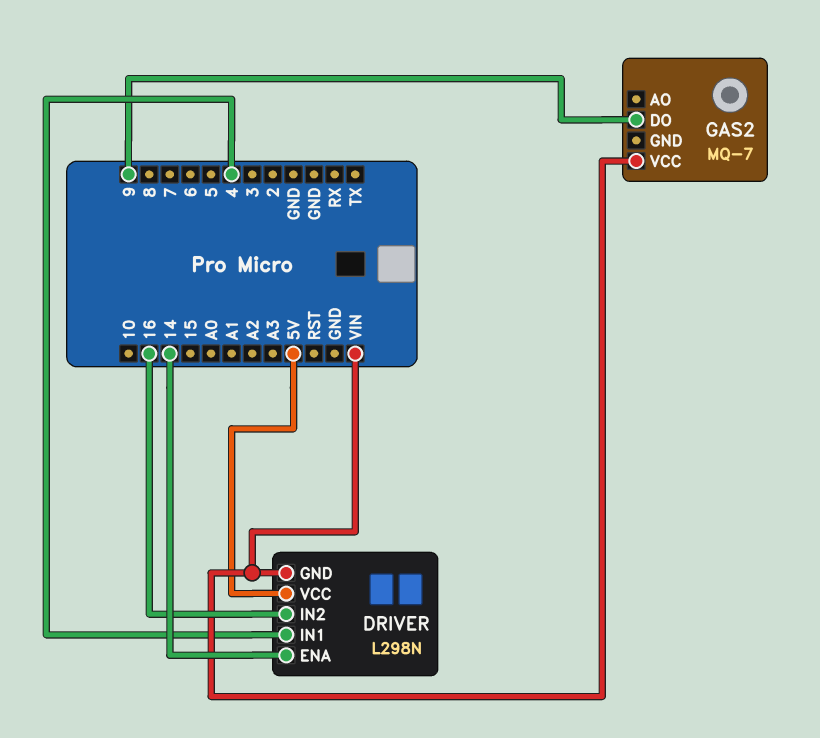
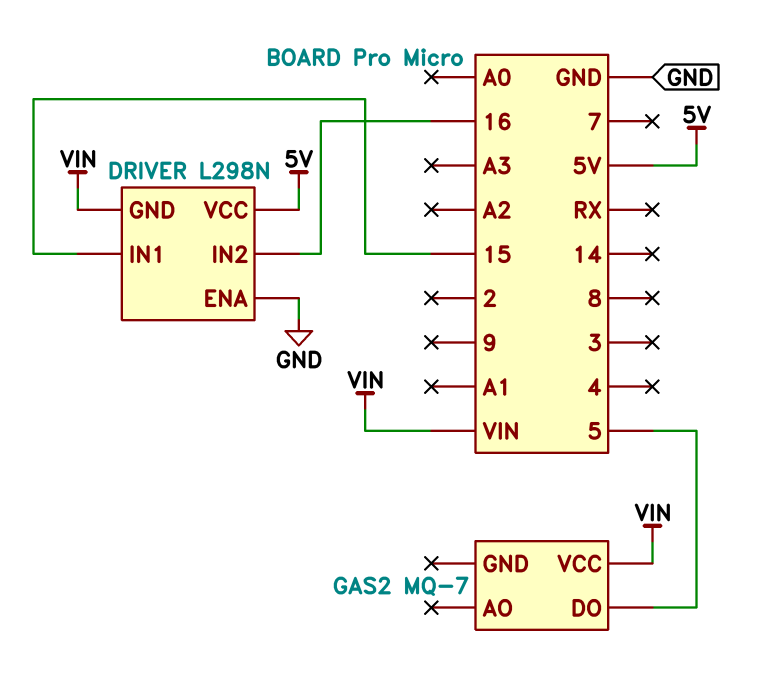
DRIVER pin ENA: 14 -> GND
DRIVER pin IN1: 4 -> 15
GAS2 pin DO: 9 -> 5

